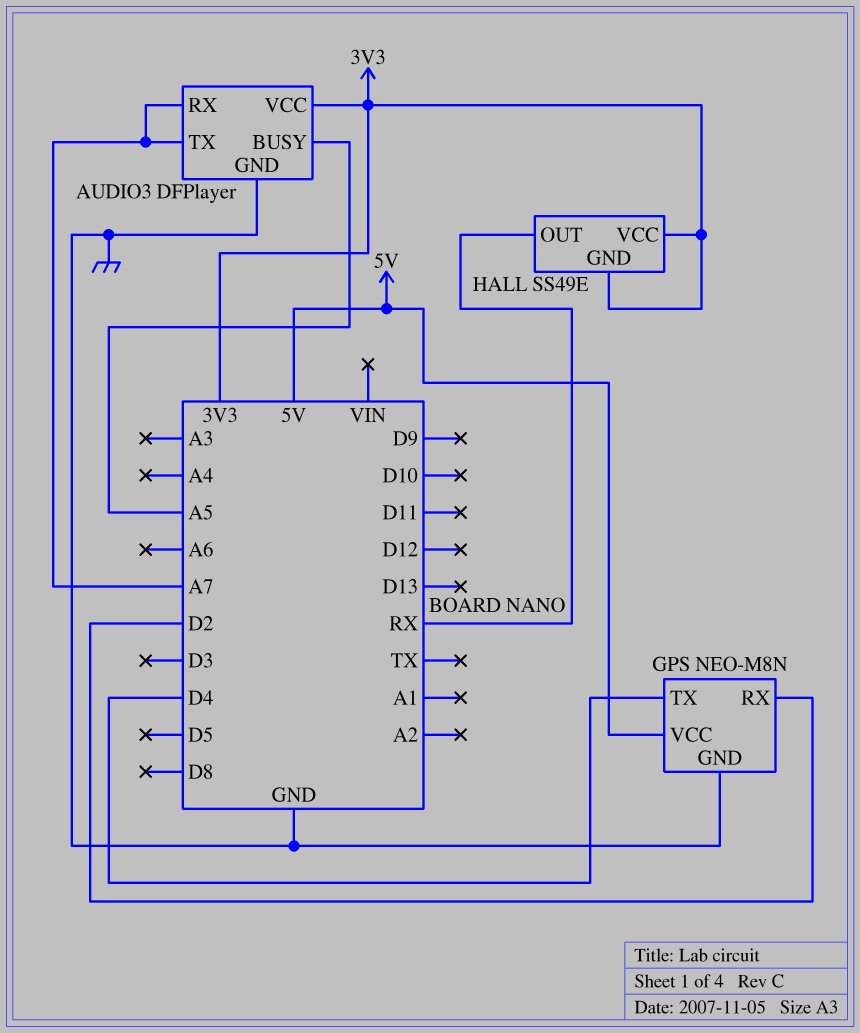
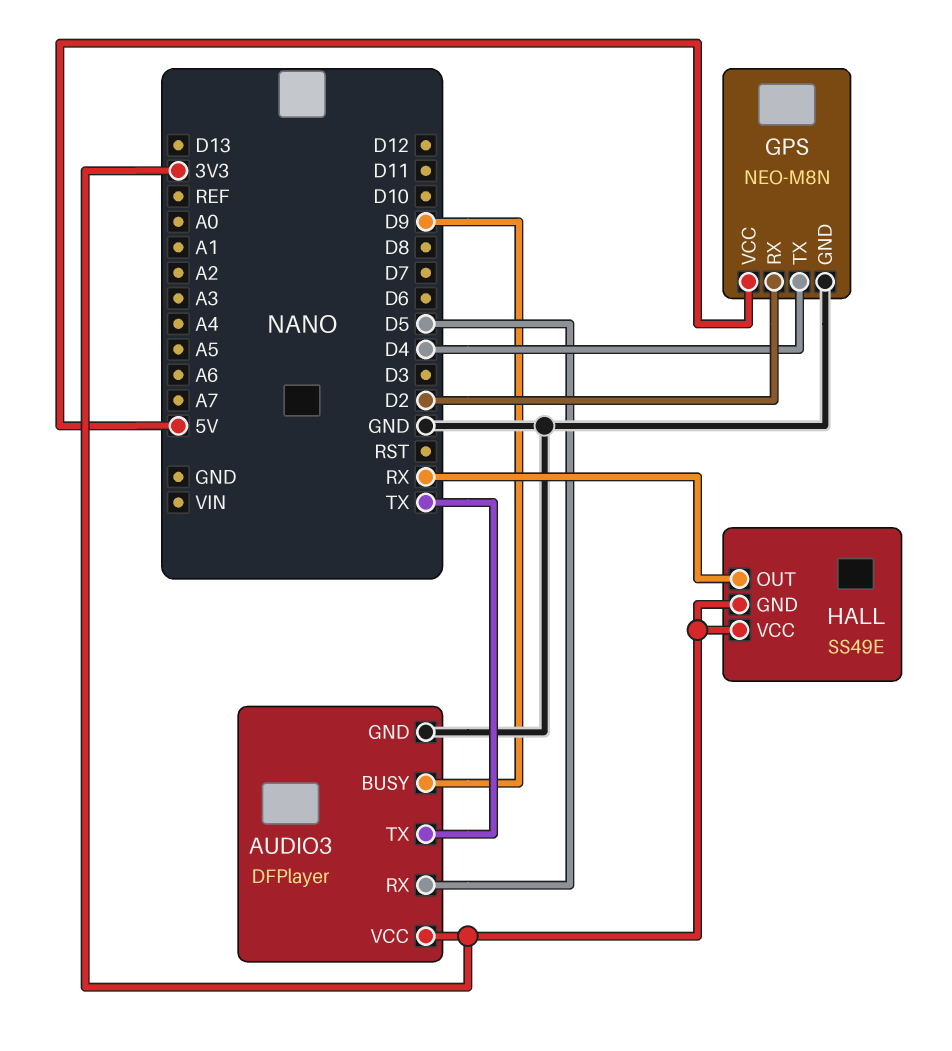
AUDIO3 pin BUSY: A5 -> D9
AUDIO3 pin RX: A7 -> D5
AUDIO3 pin TX: A7 -> TX

